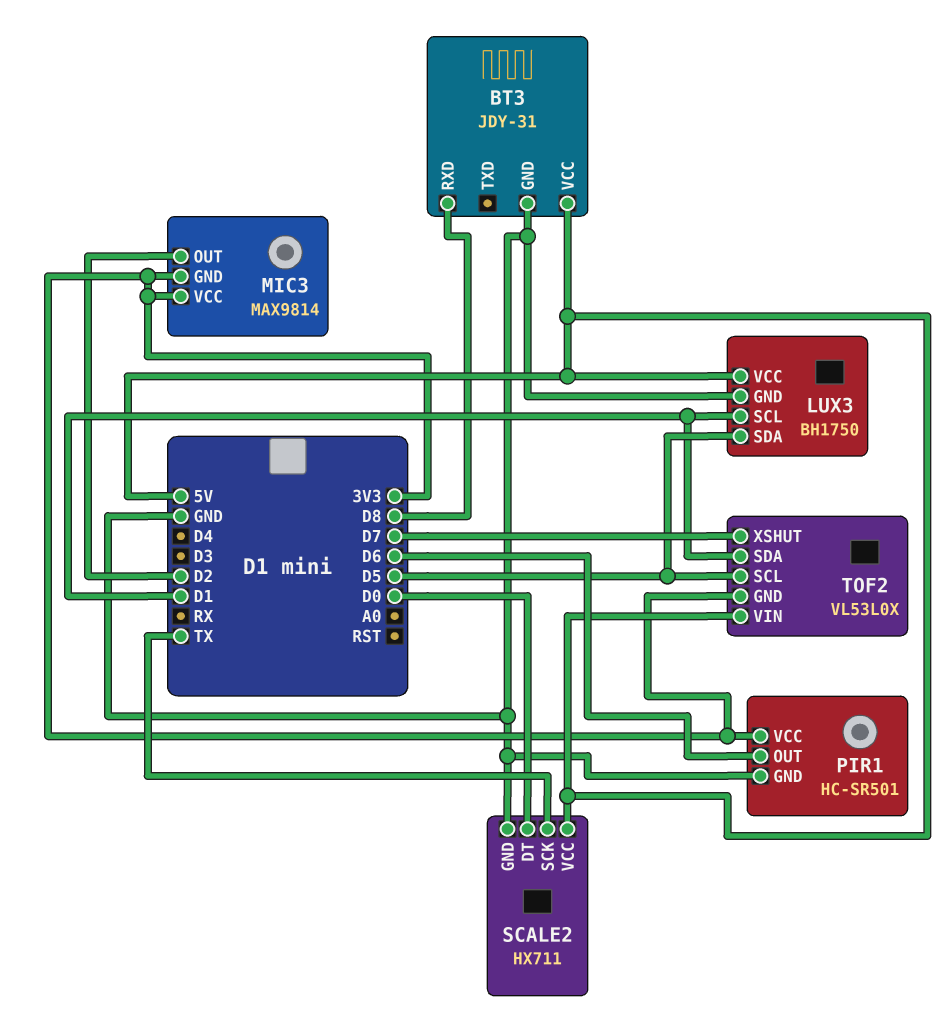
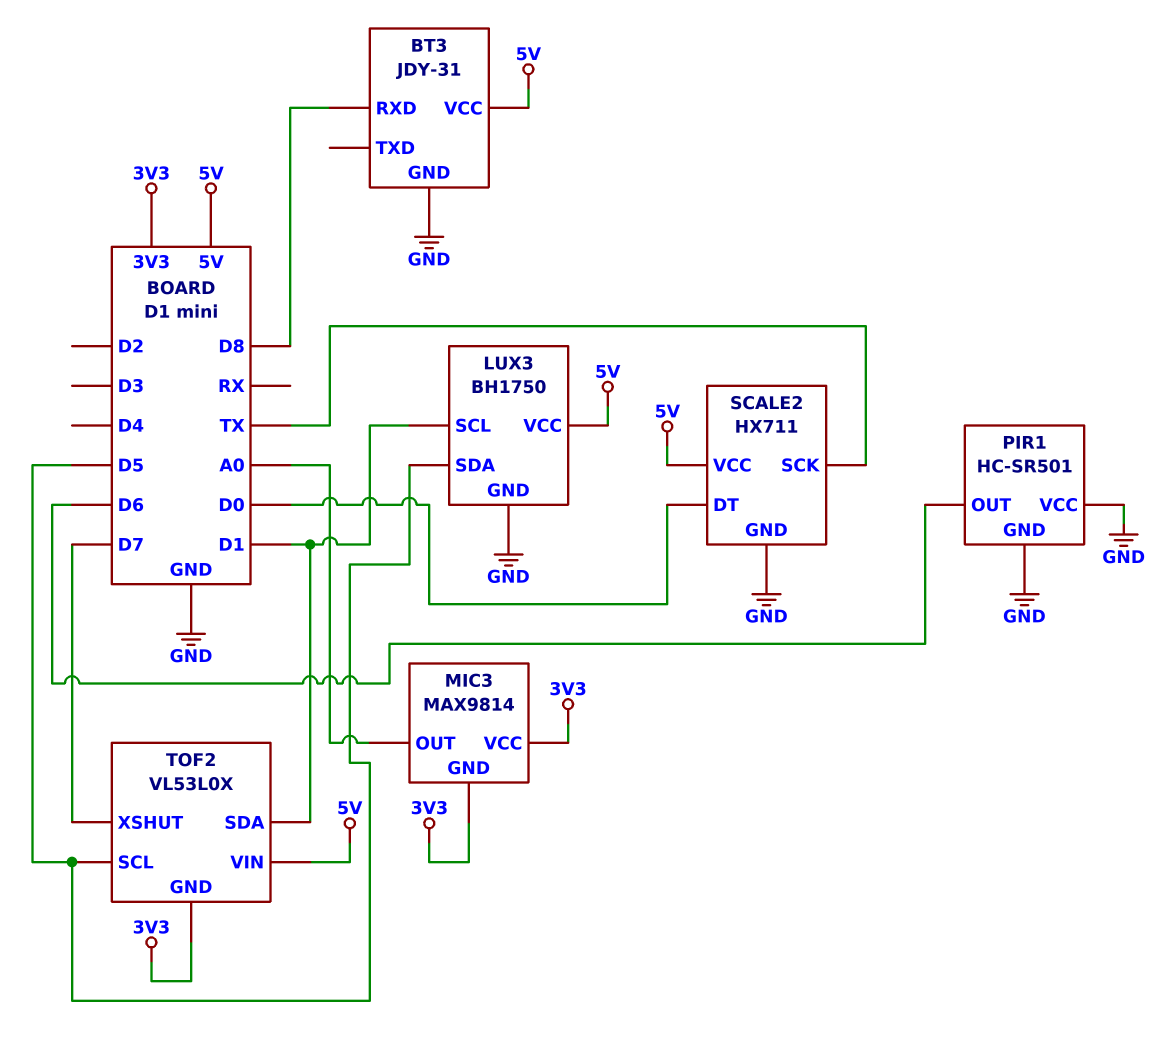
MIC3 pin OUT: D2 -> A0
PIR1 pin VCC: 3V3 -> GND

